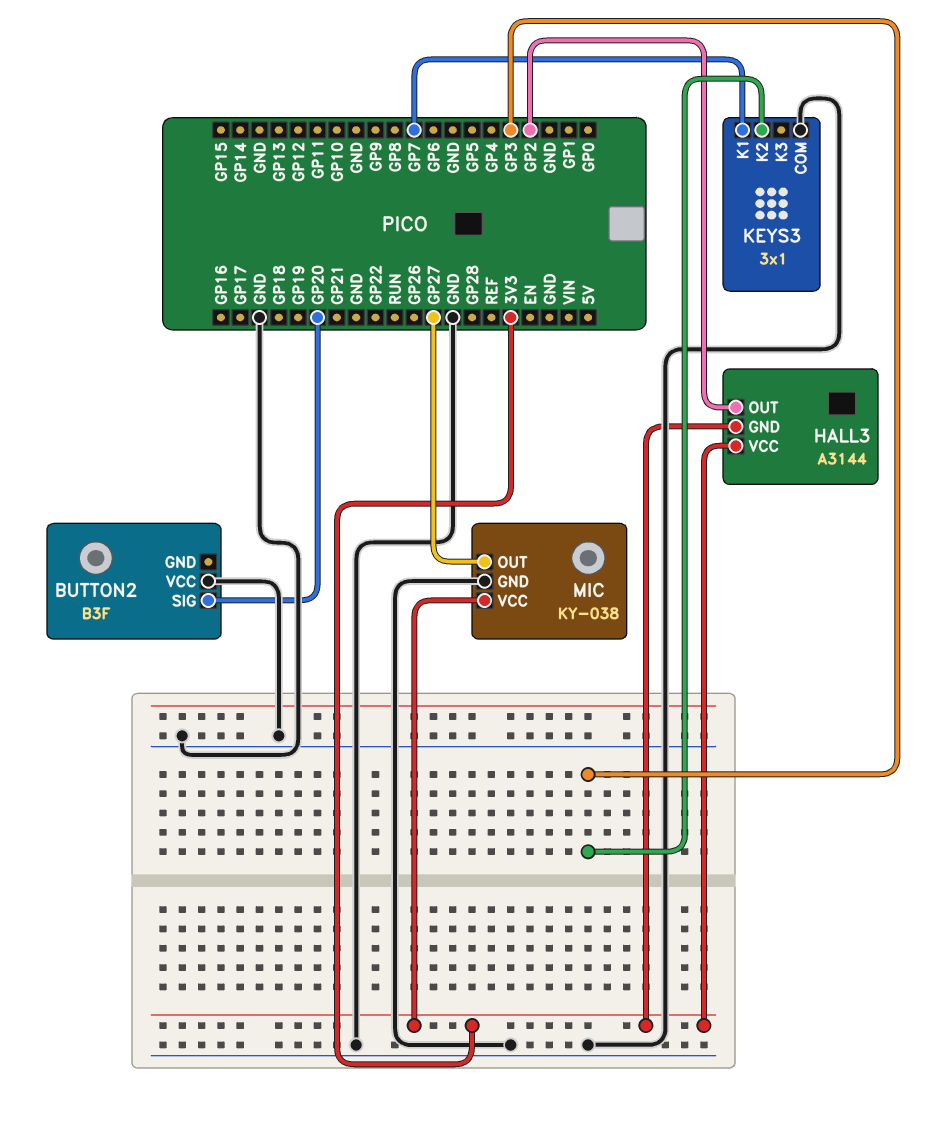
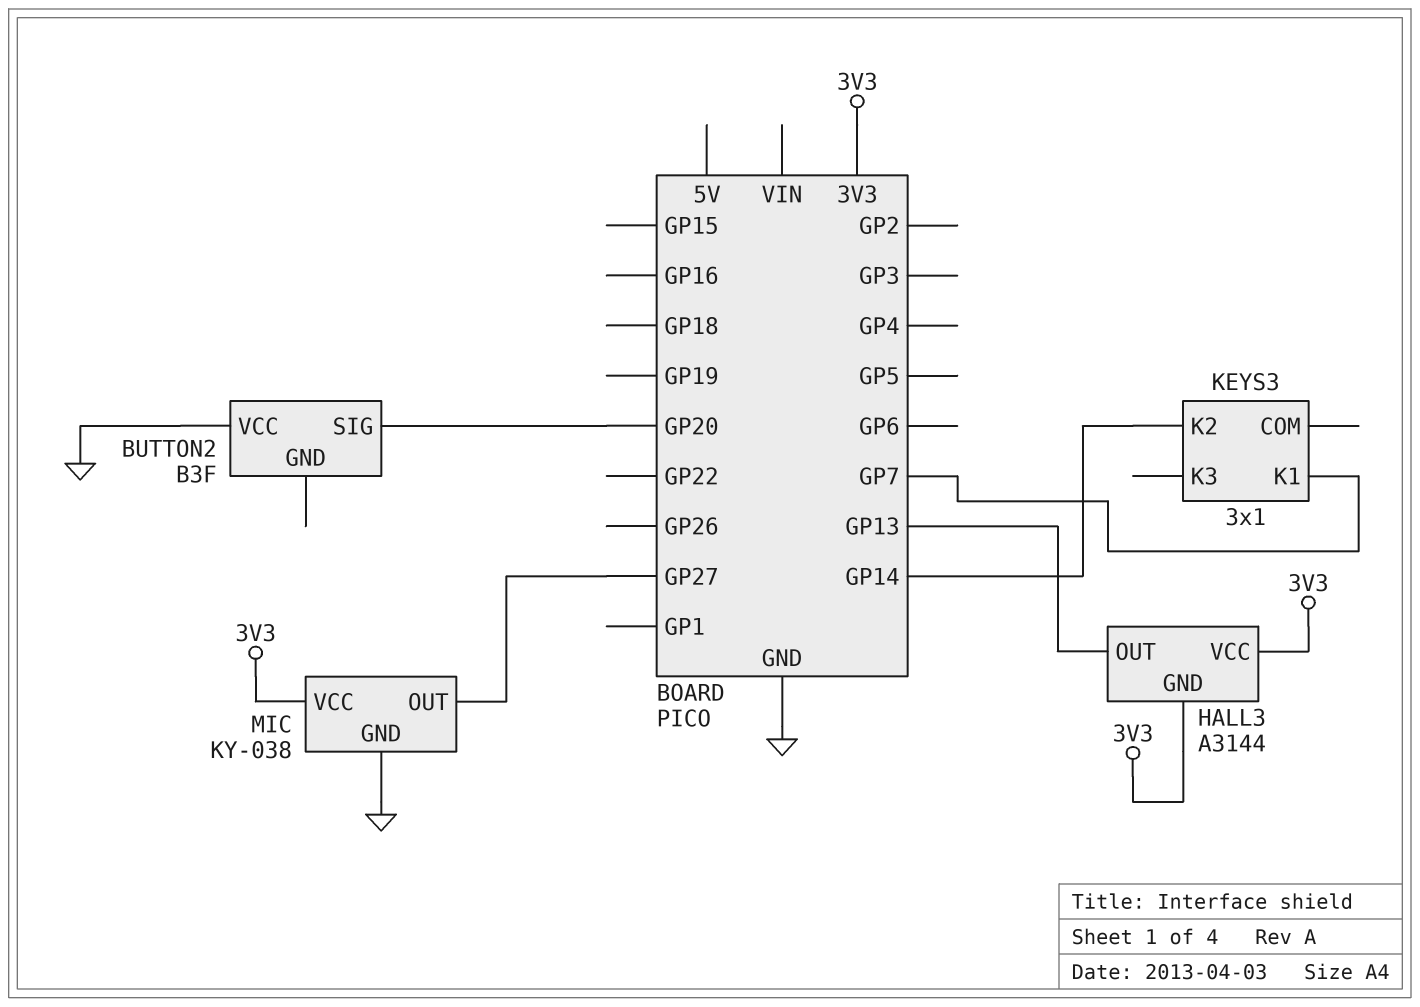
HALL3 pin OUT: GP2 -> GP13
KEYS3 pin COM: GND -> none
KEYS3 pin K2: GP3 -> GP14

